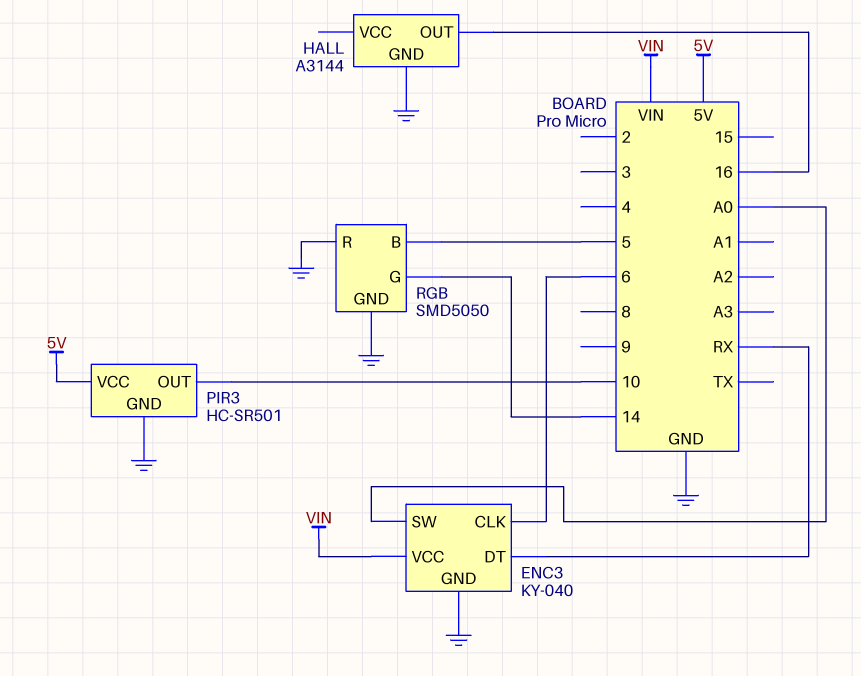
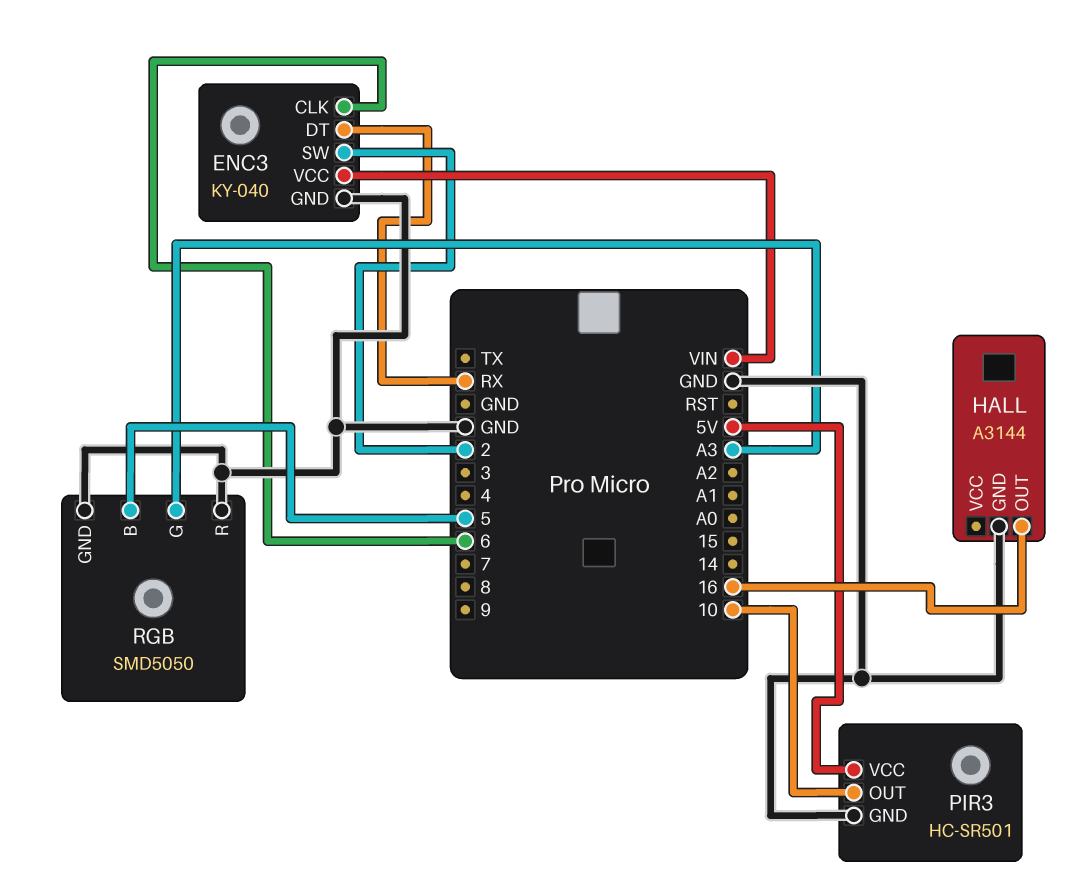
ENC3 pin SW: A0 -> 2
RGB pin G: 14 -> A3

